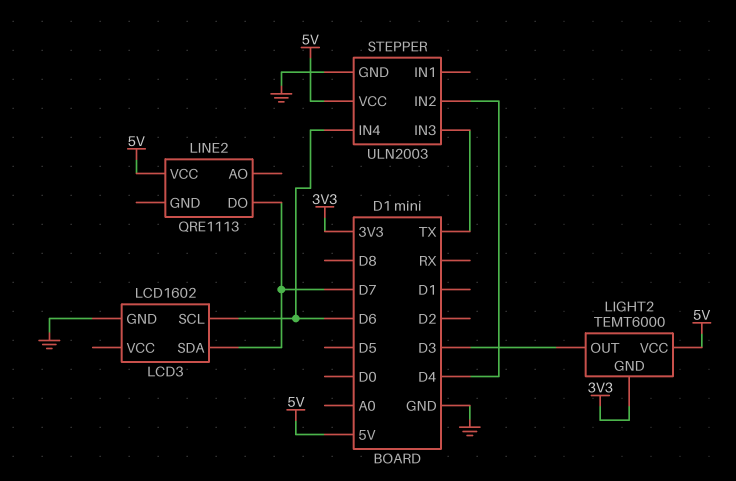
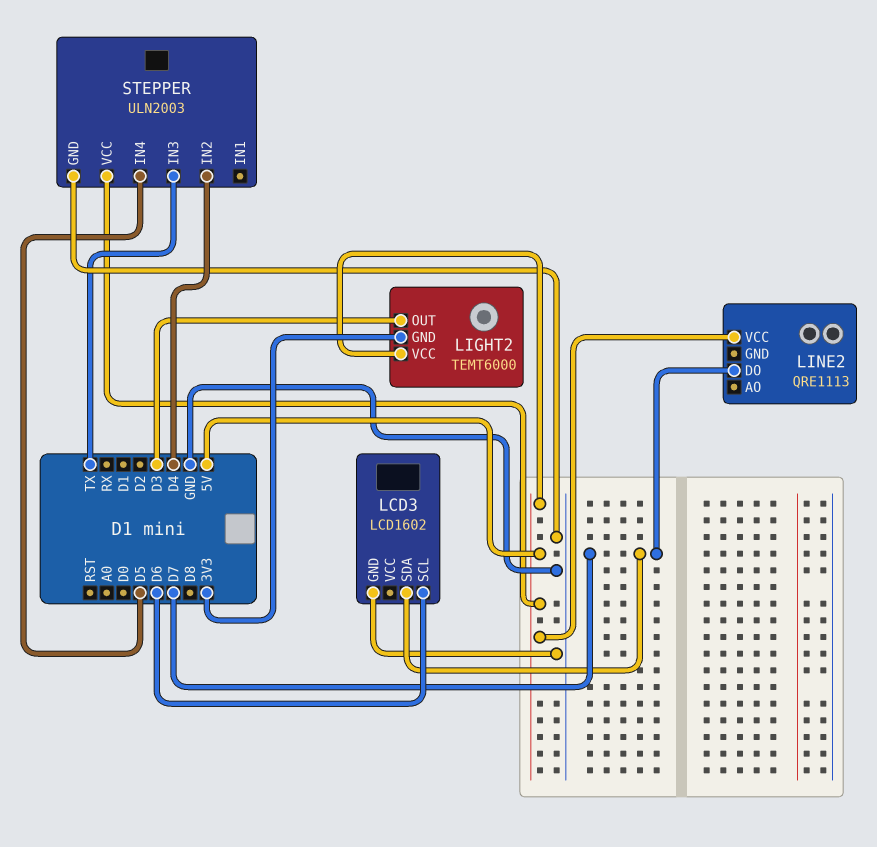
STEPPER pin IN4: D6 -> D5

